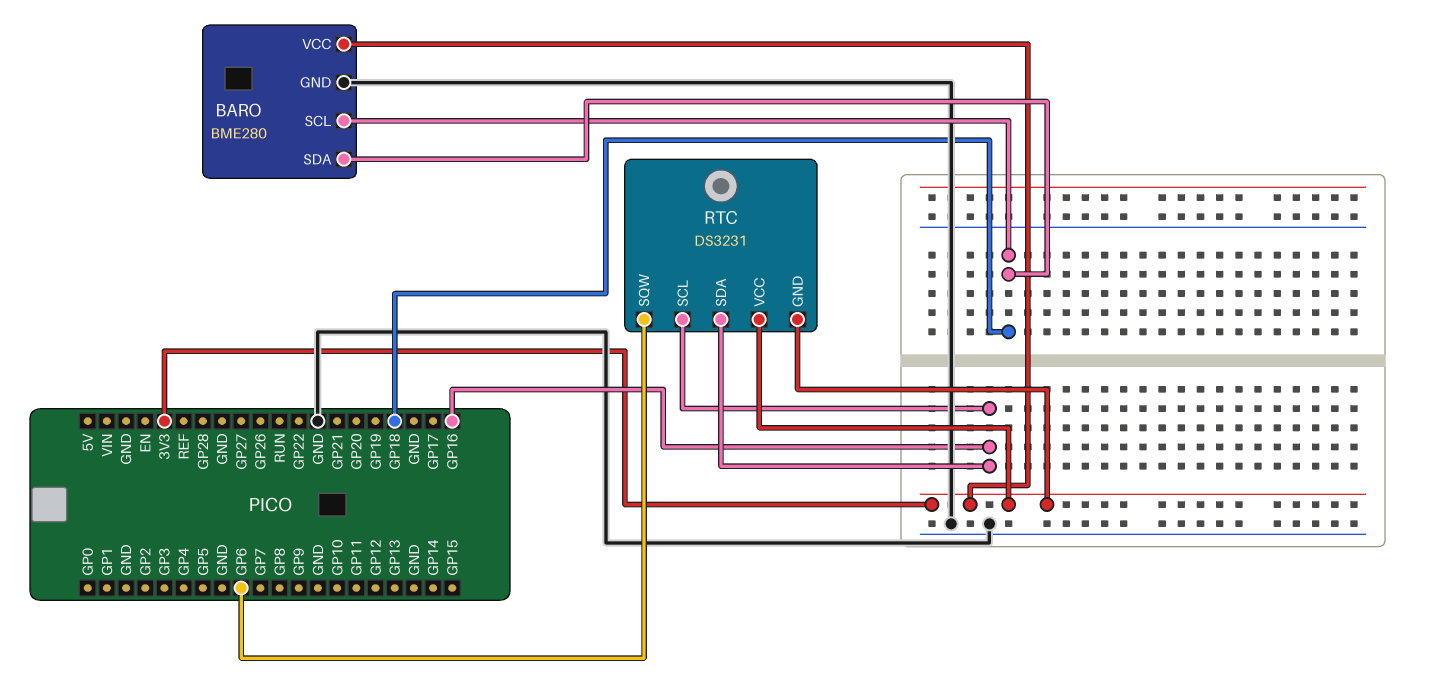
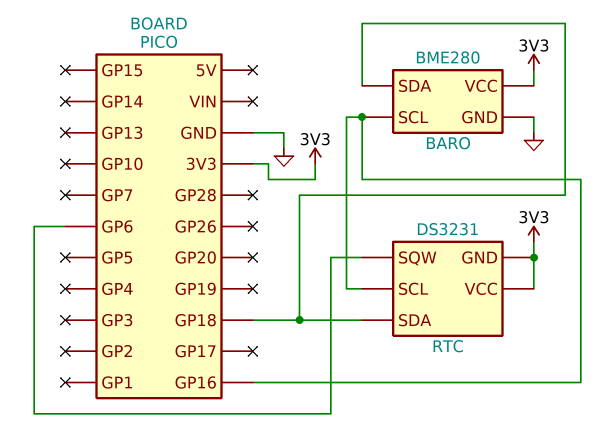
BARO pin SCL: GP18 -> GP16
RTC pin SDA: GP16 -> GP18

